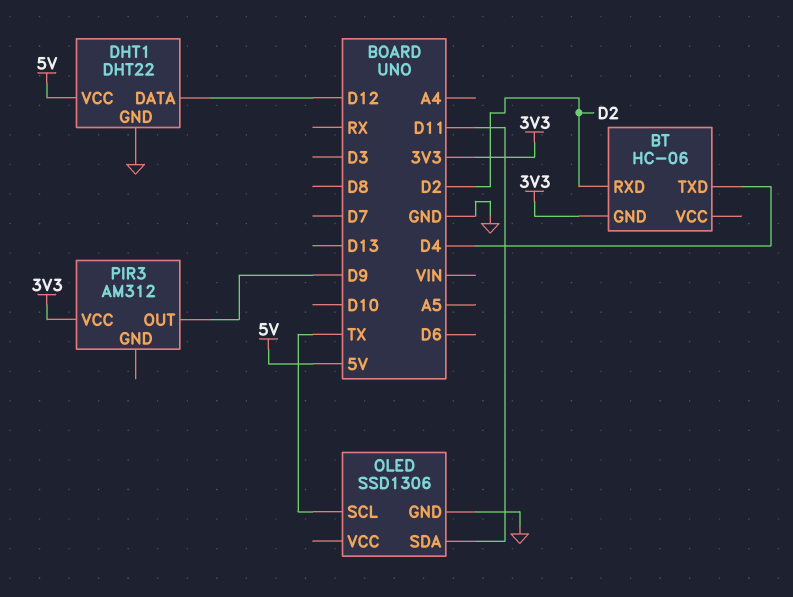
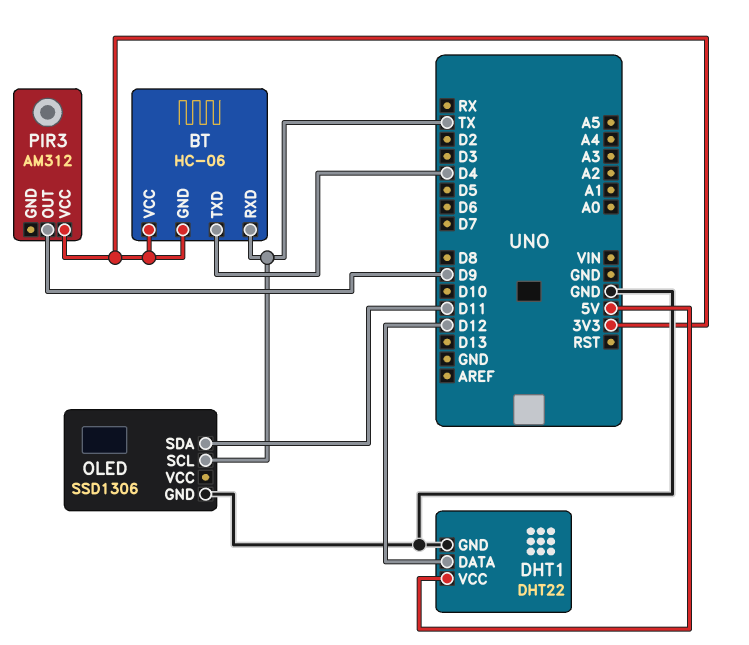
BT pin RXD: D2 -> TX
BT pin VCC: none -> 3V3

